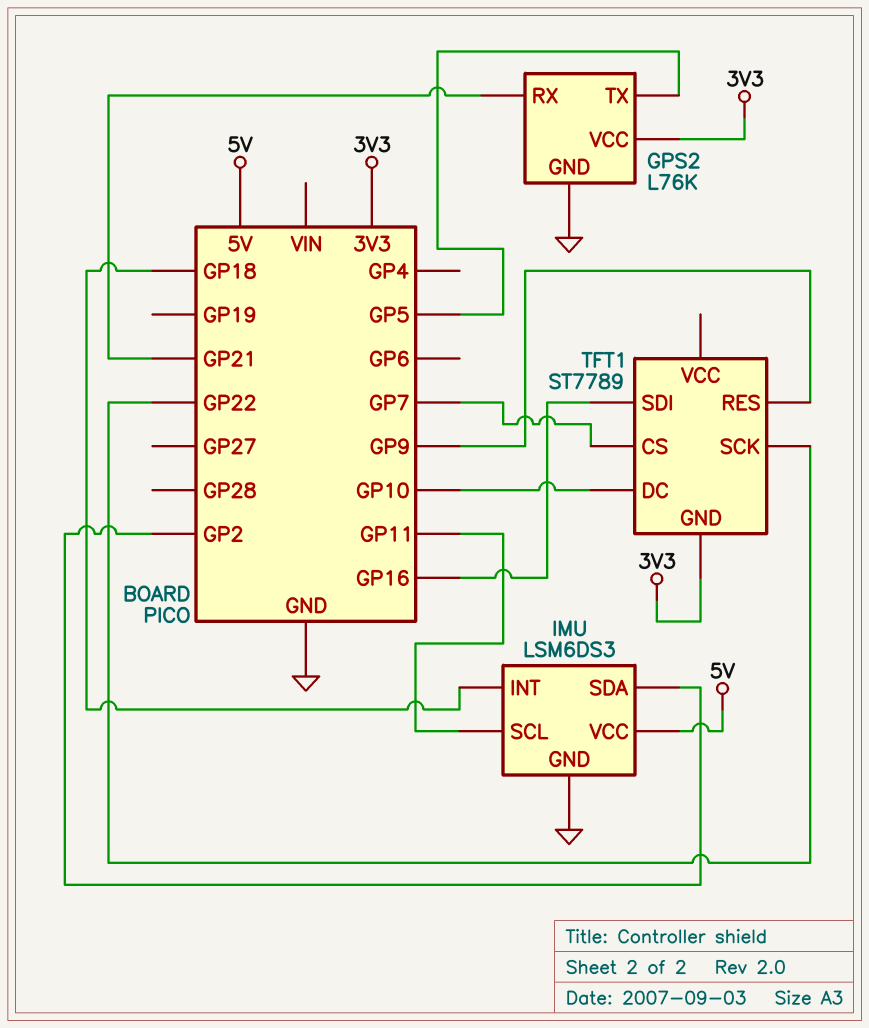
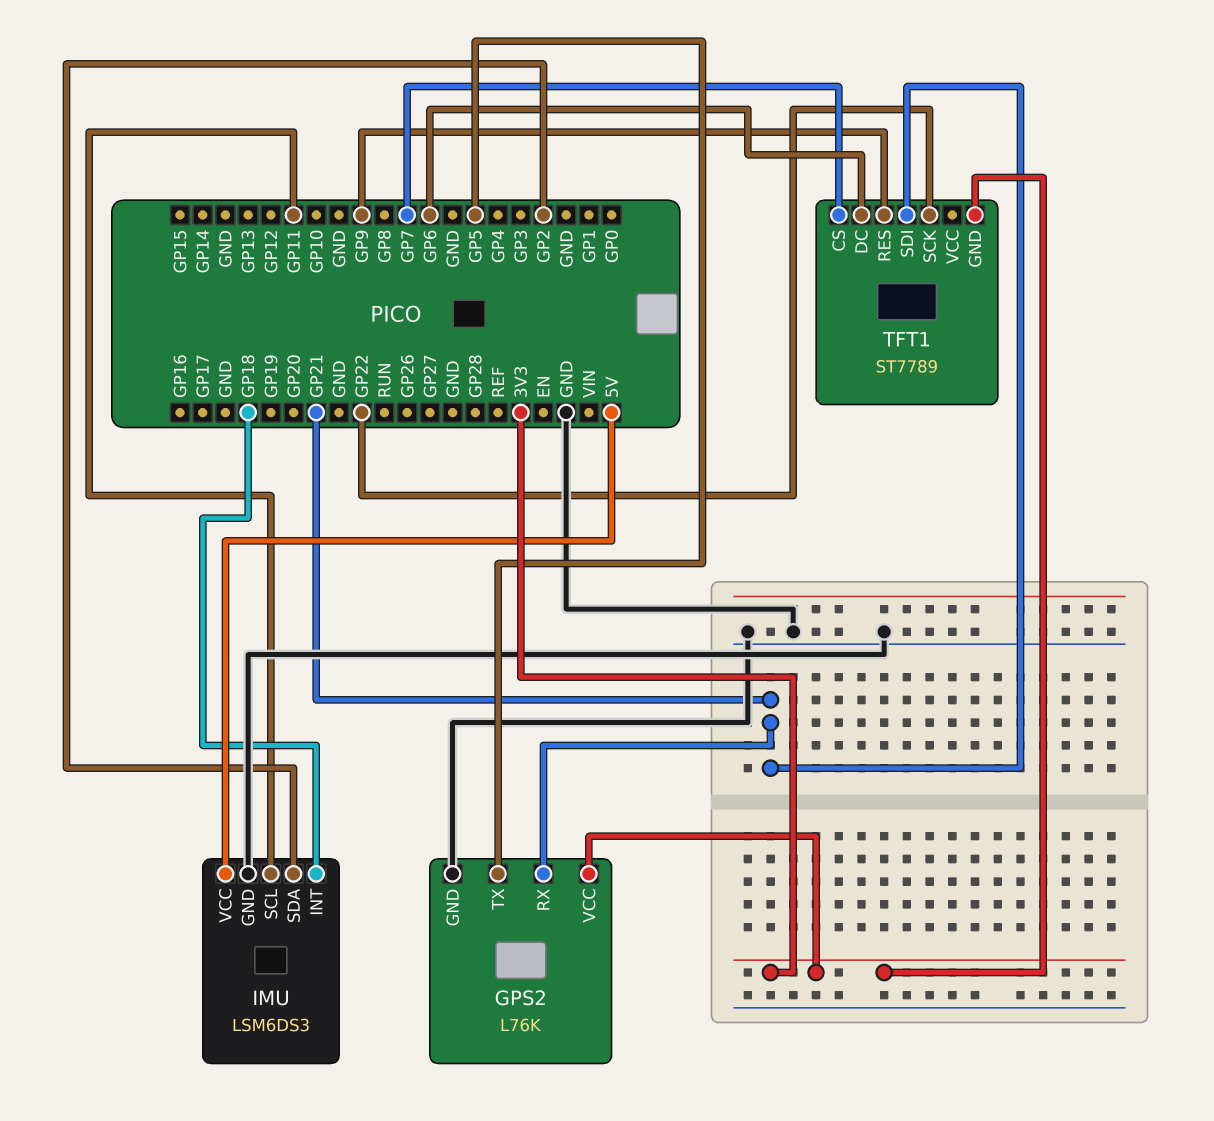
TFT1 pin DC: GP10 -> GP6
TFT1 pin SDI: GP16 -> GP21

